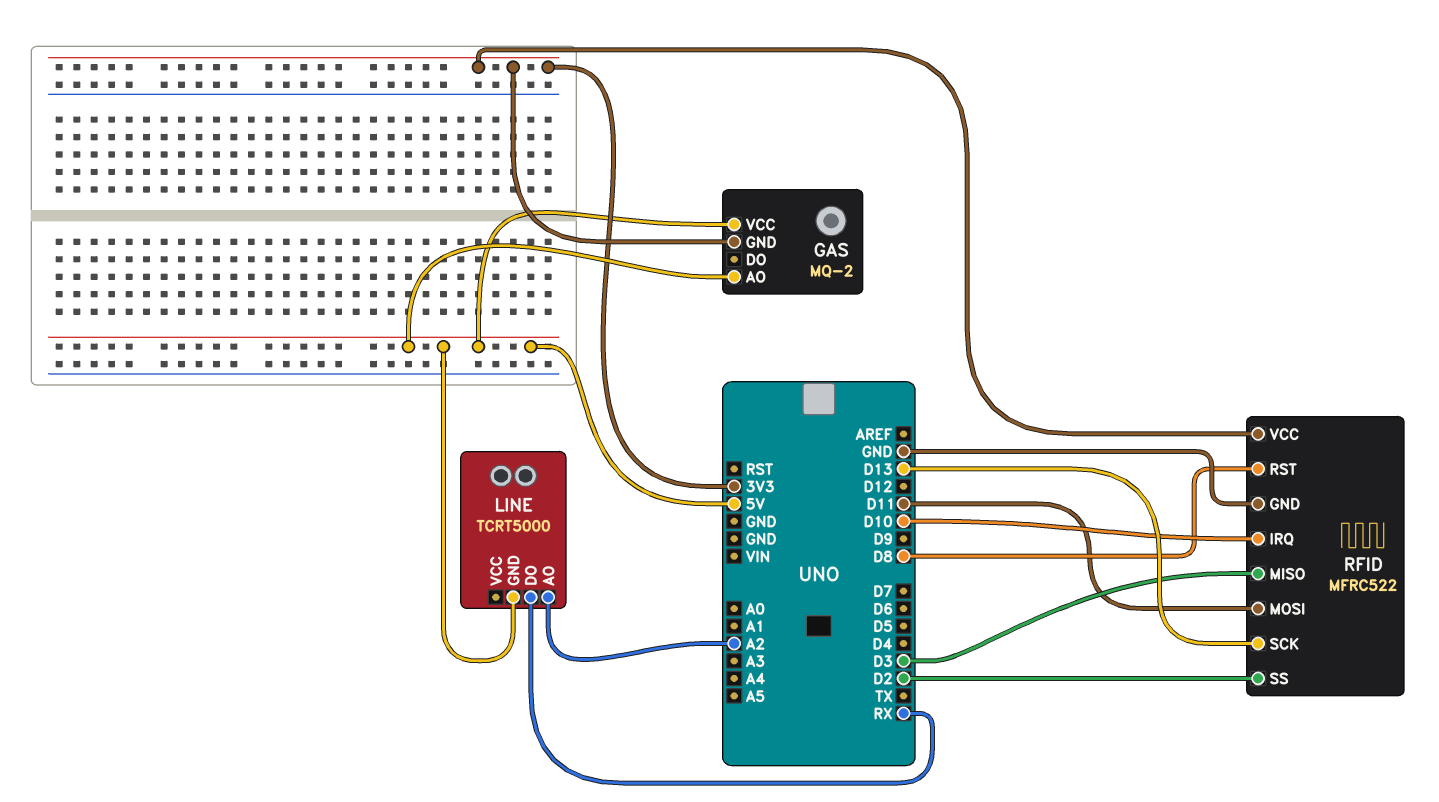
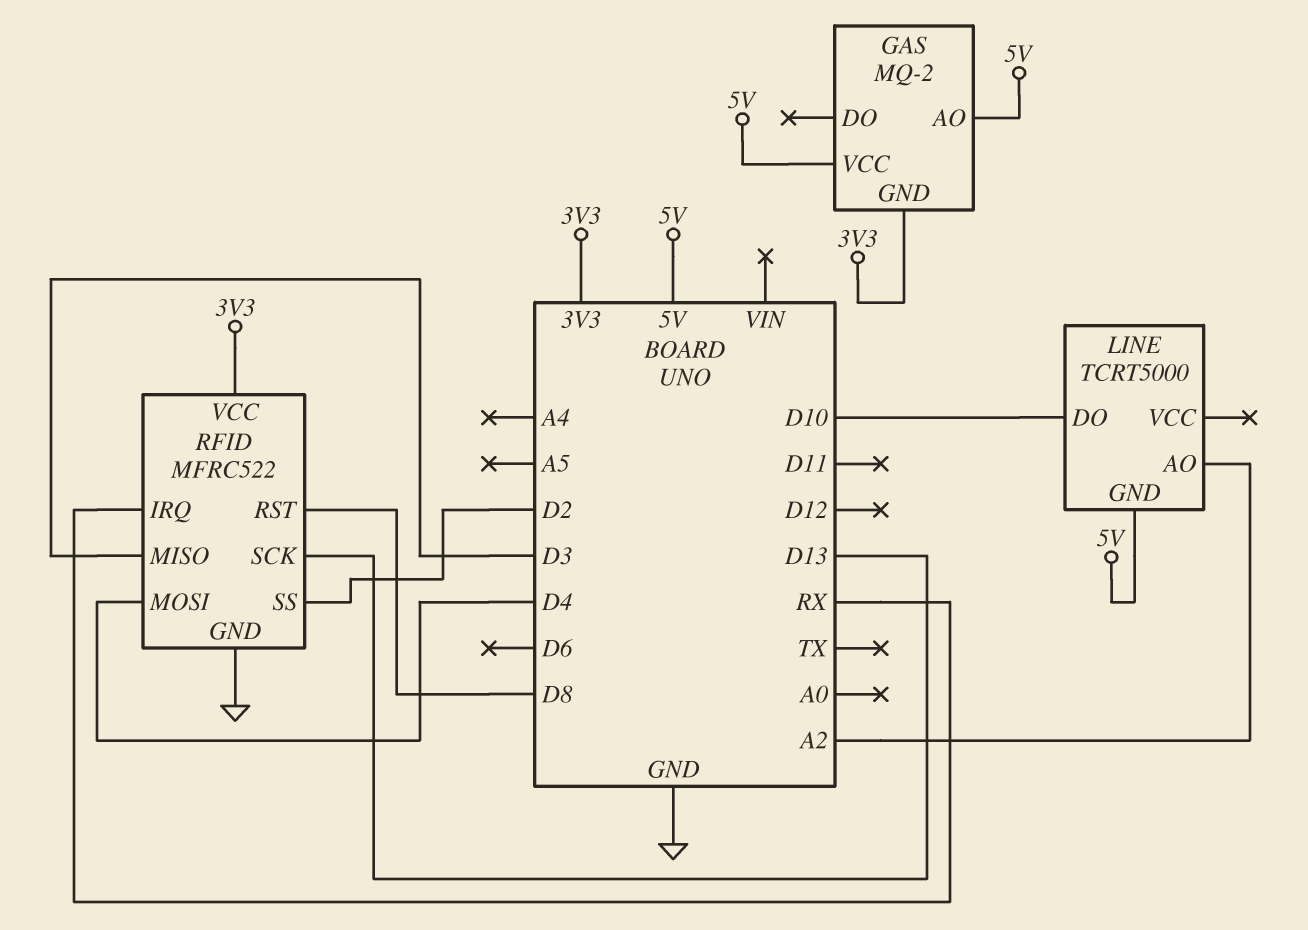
LINE pin DO: RX -> D10
RFID pin IRQ: D10 -> RX
RFID pin MOSI: D11 -> D4

